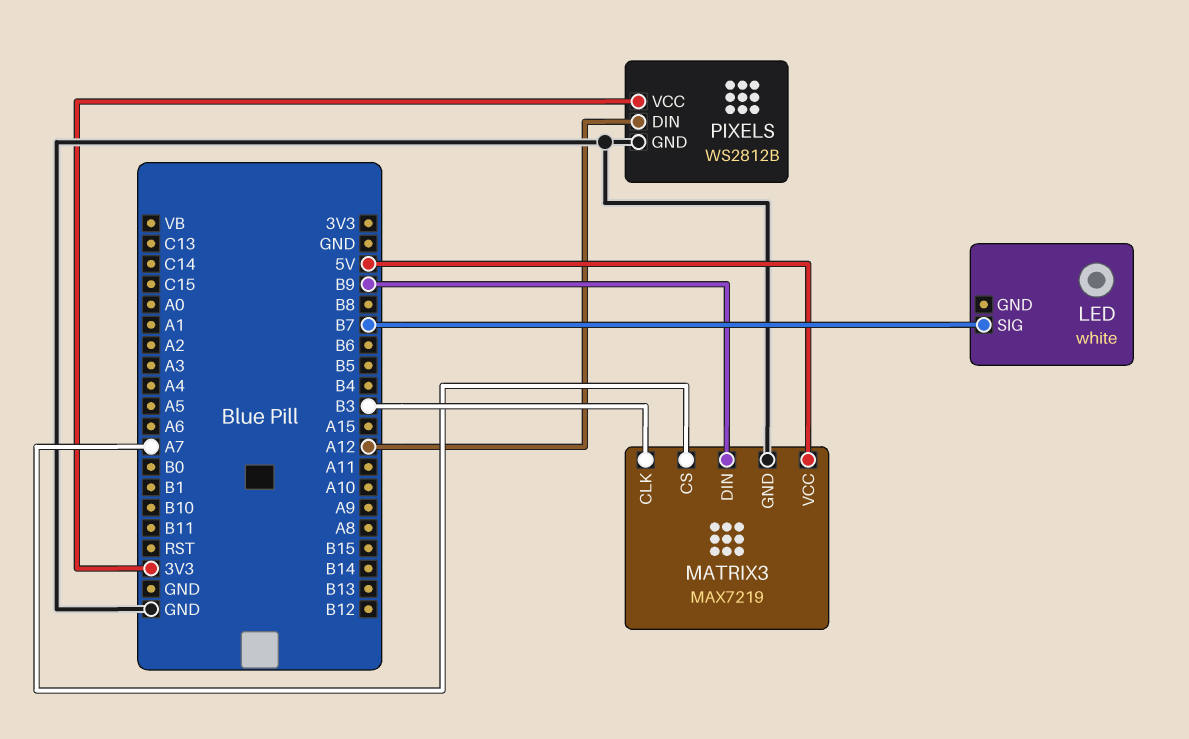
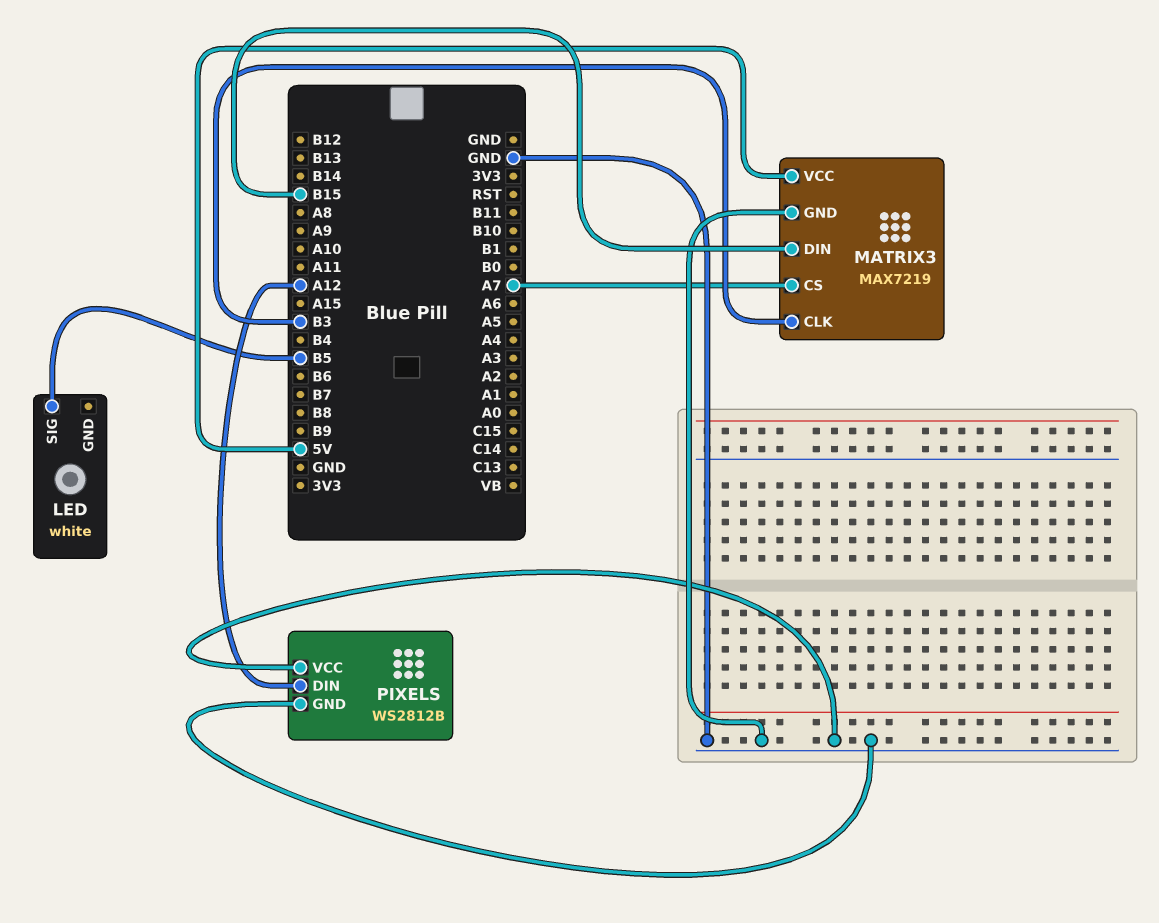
LED pin SIG: B7 -> B5
MATRIX3 pin DIN: B9 -> B15
PIXELS pin VCC: 3V3 -> GND

